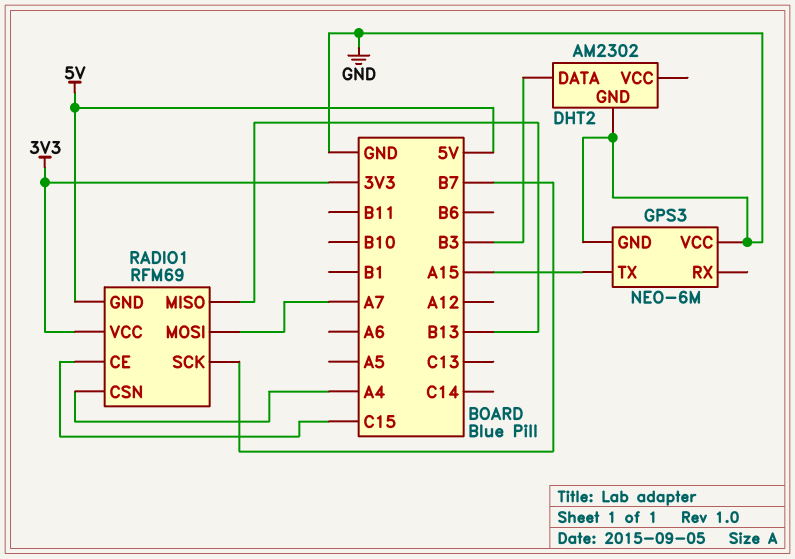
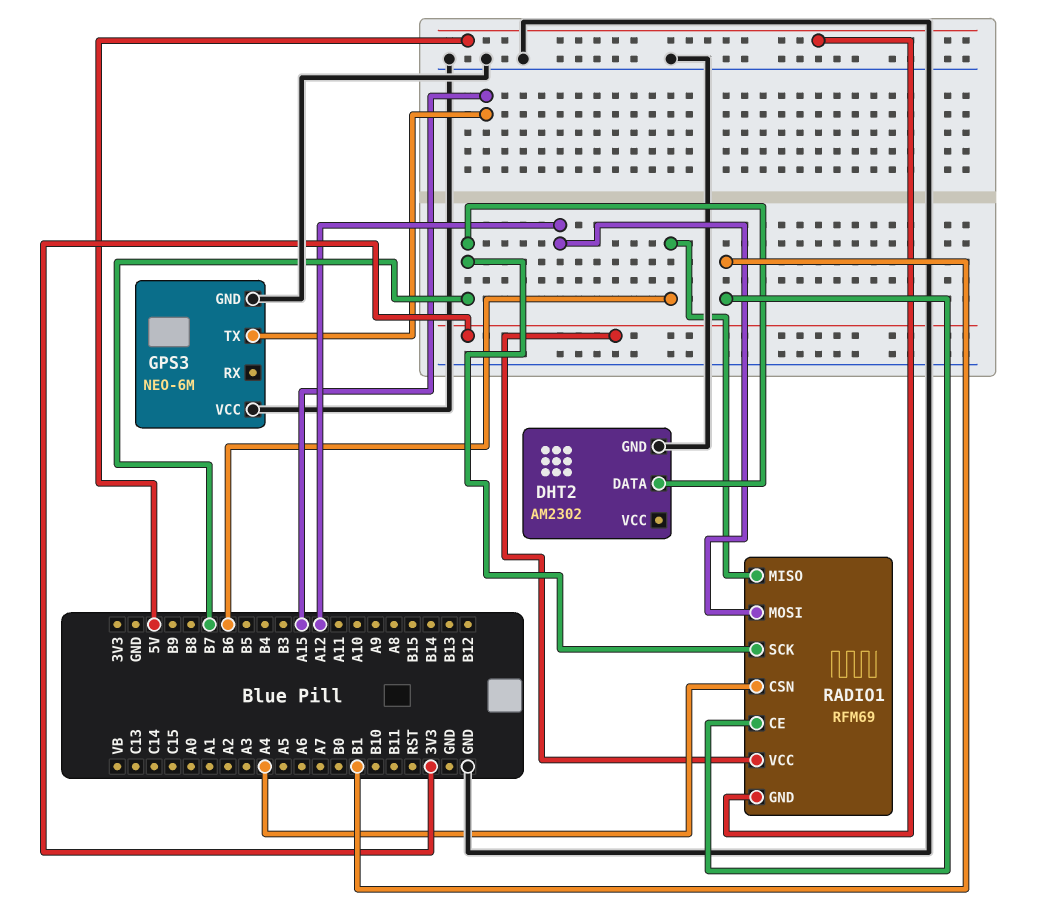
DHT2 pin DATA: B3 -> B7
RADIO1 pin CE: C15 -> B1
RADIO1 pin MISO: B13 -> B6
RADIO1 pin MOSI: A7 -> A12

